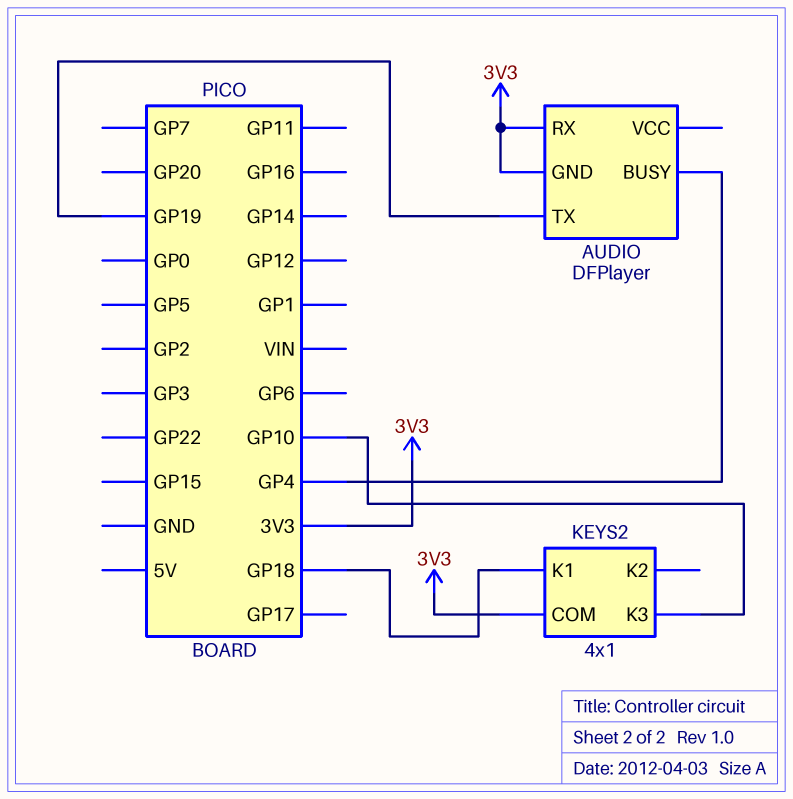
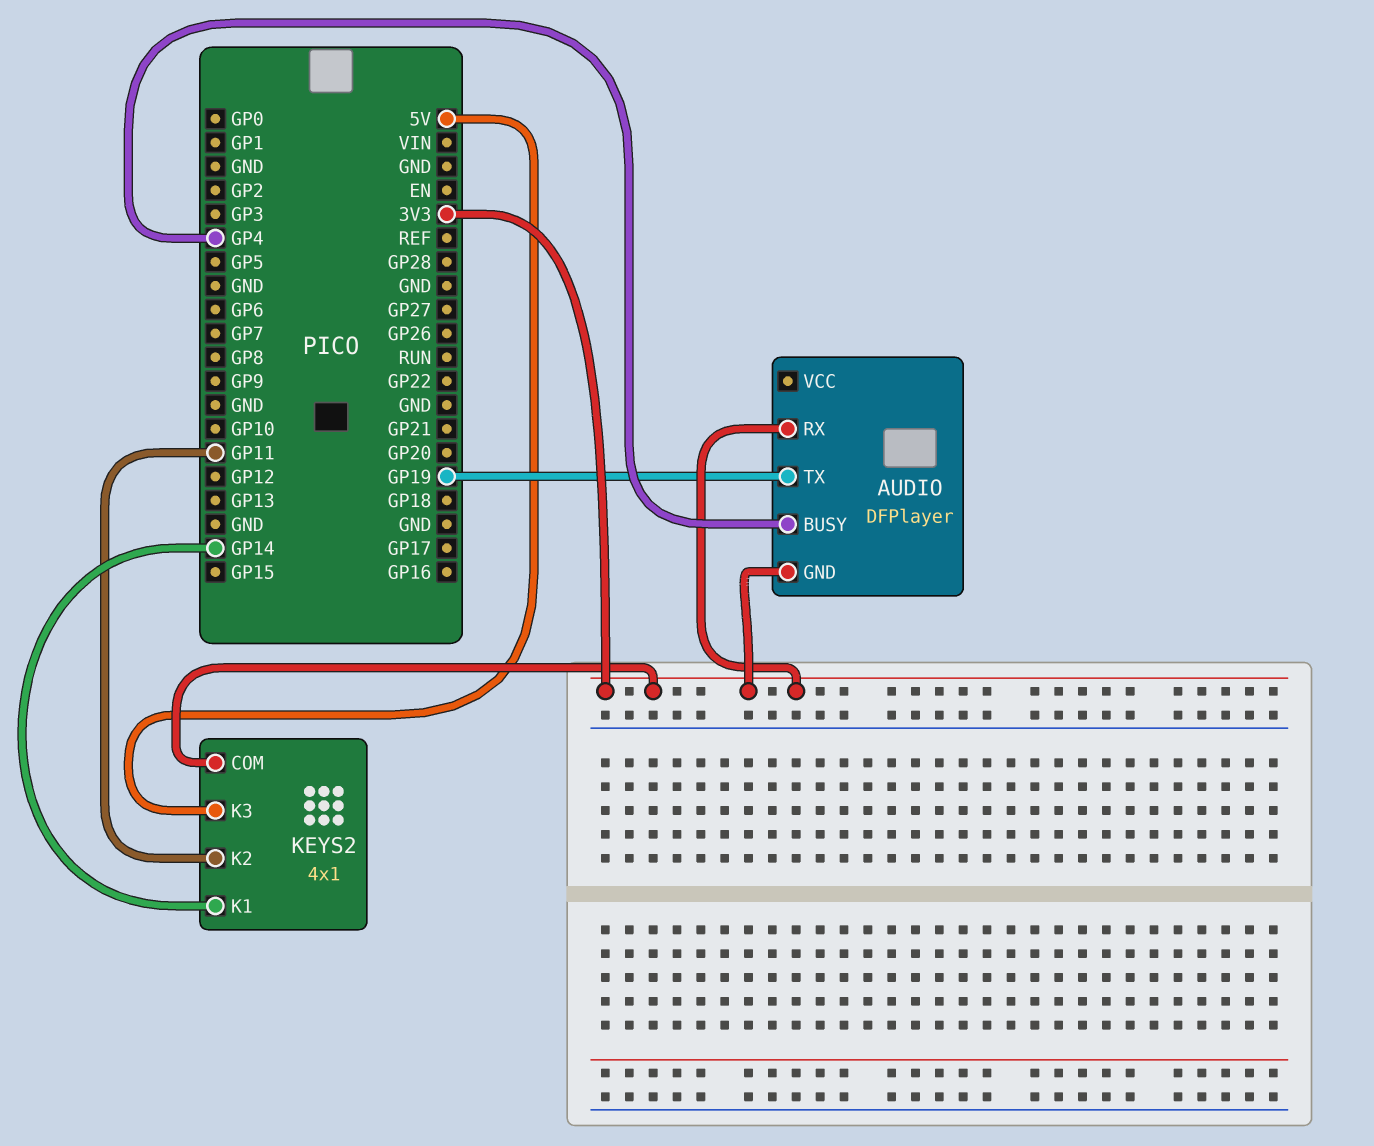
KEYS2 pin K1: GP18 -> GP14
KEYS2 pin K2: none -> GP11
KEYS2 pin K3: GP10 -> 5V

